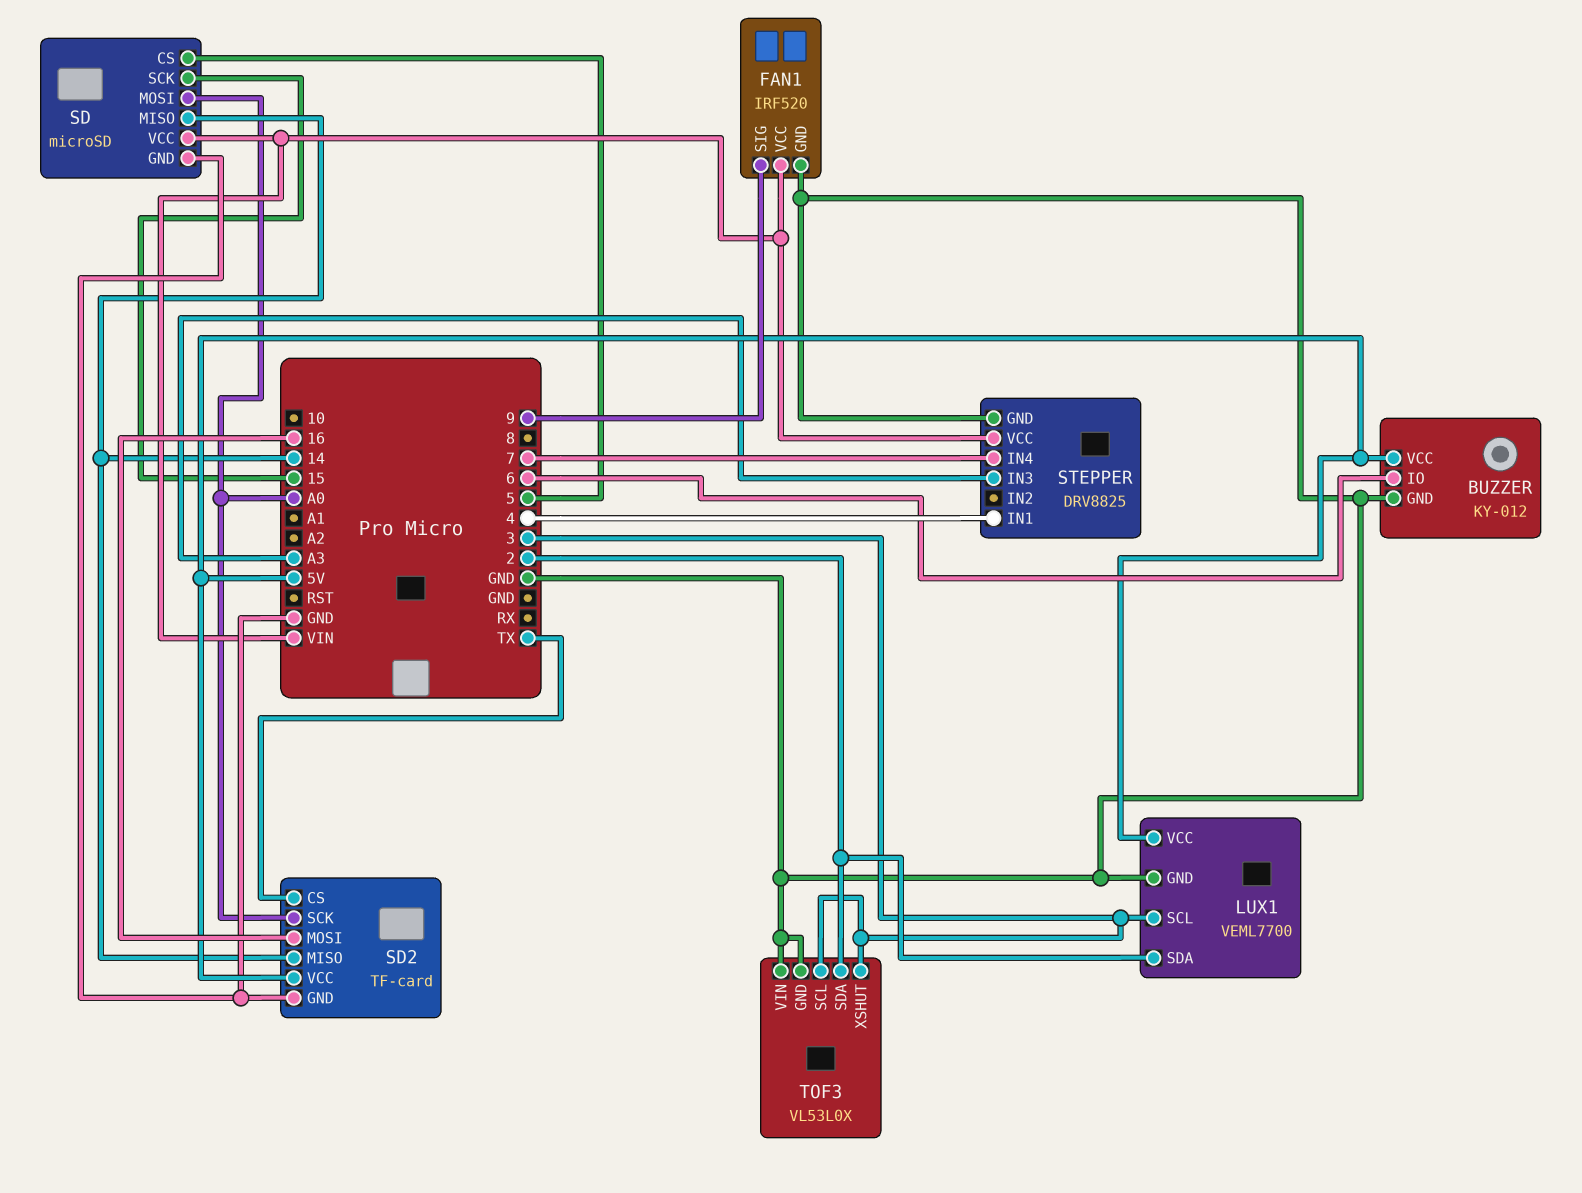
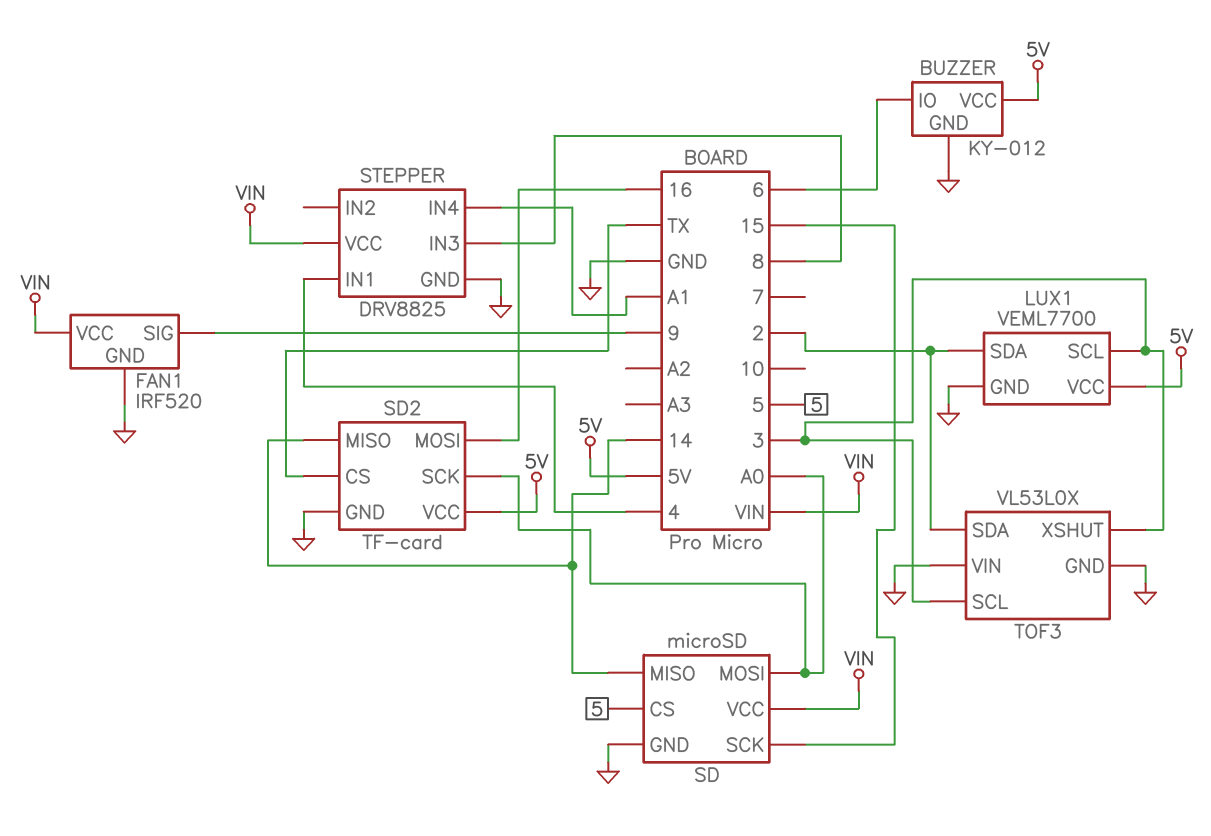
STEPPER pin IN3: A3 -> 8
STEPPER pin IN4: 7 -> A1

